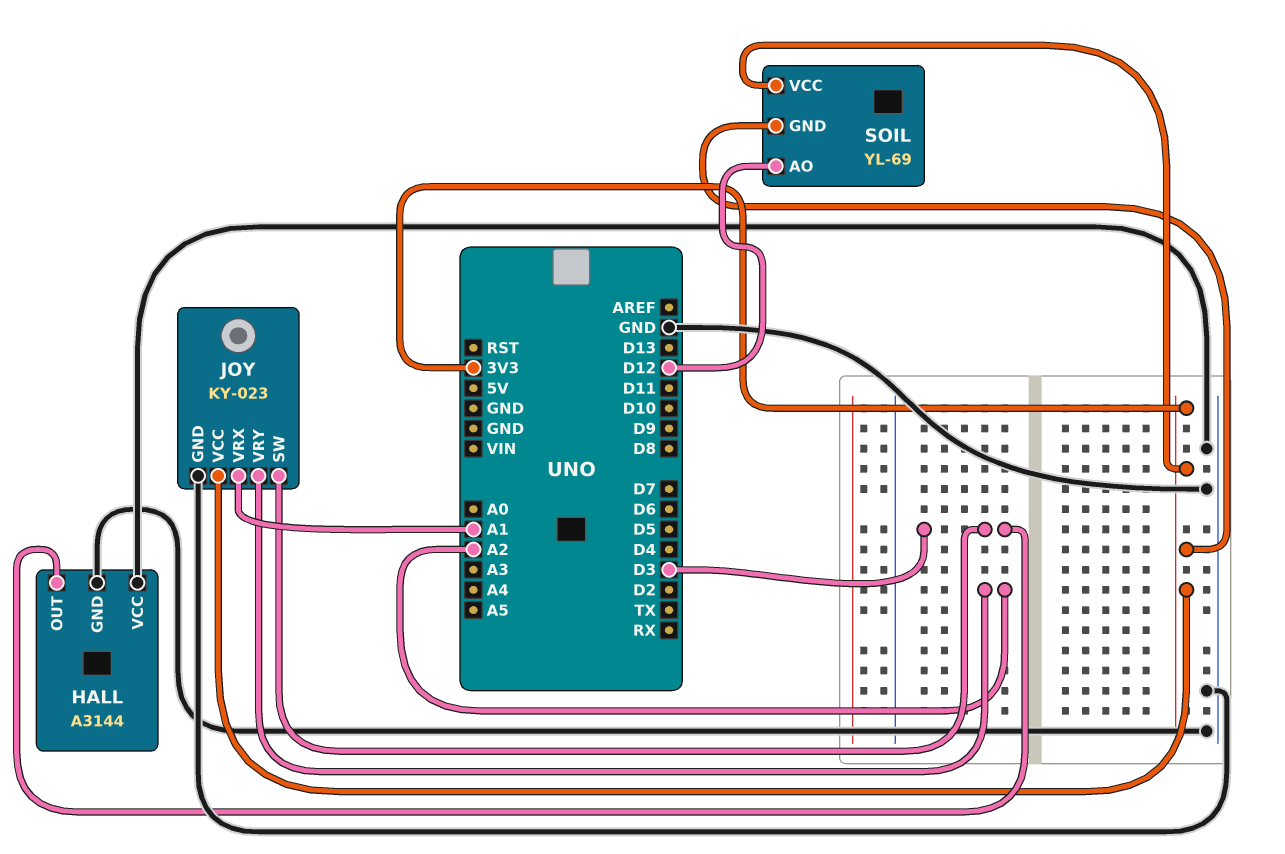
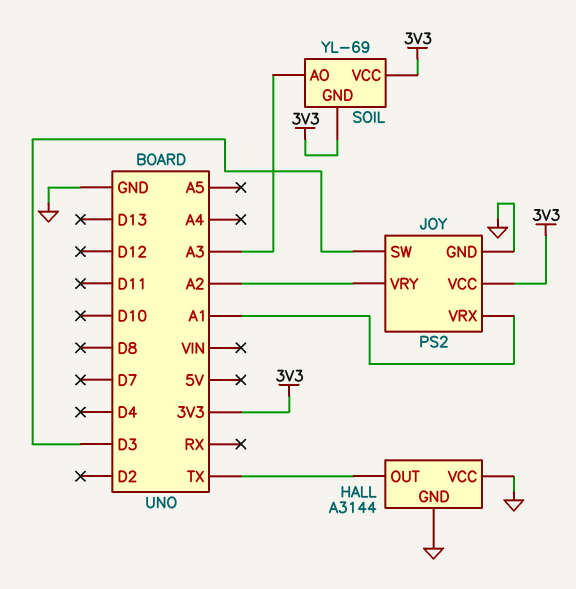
HALL pin OUT: D3 -> TX
JOY: KY-023 -> PS2
SOIL pin AO: D12 -> A3

